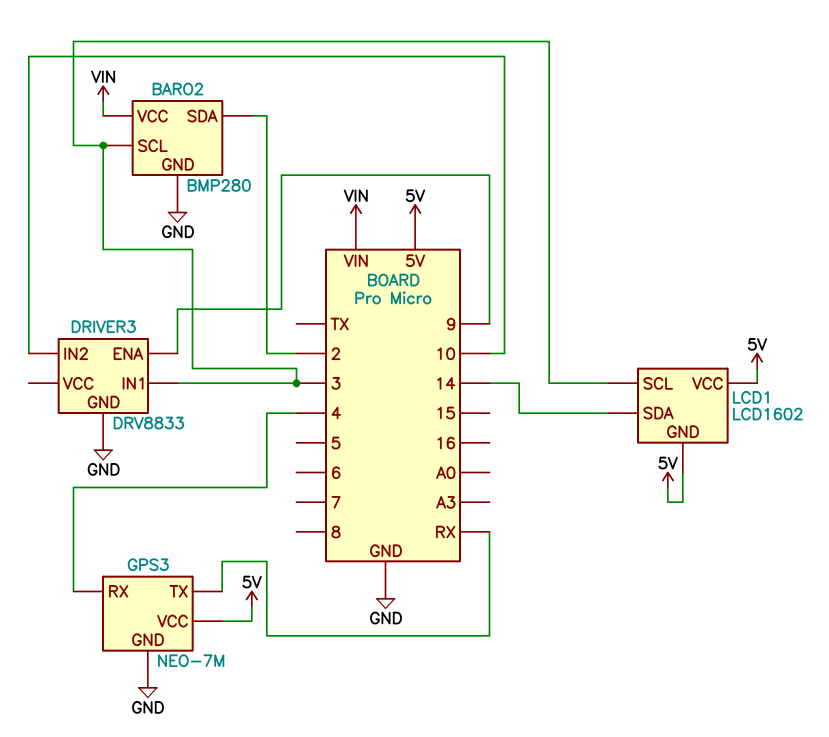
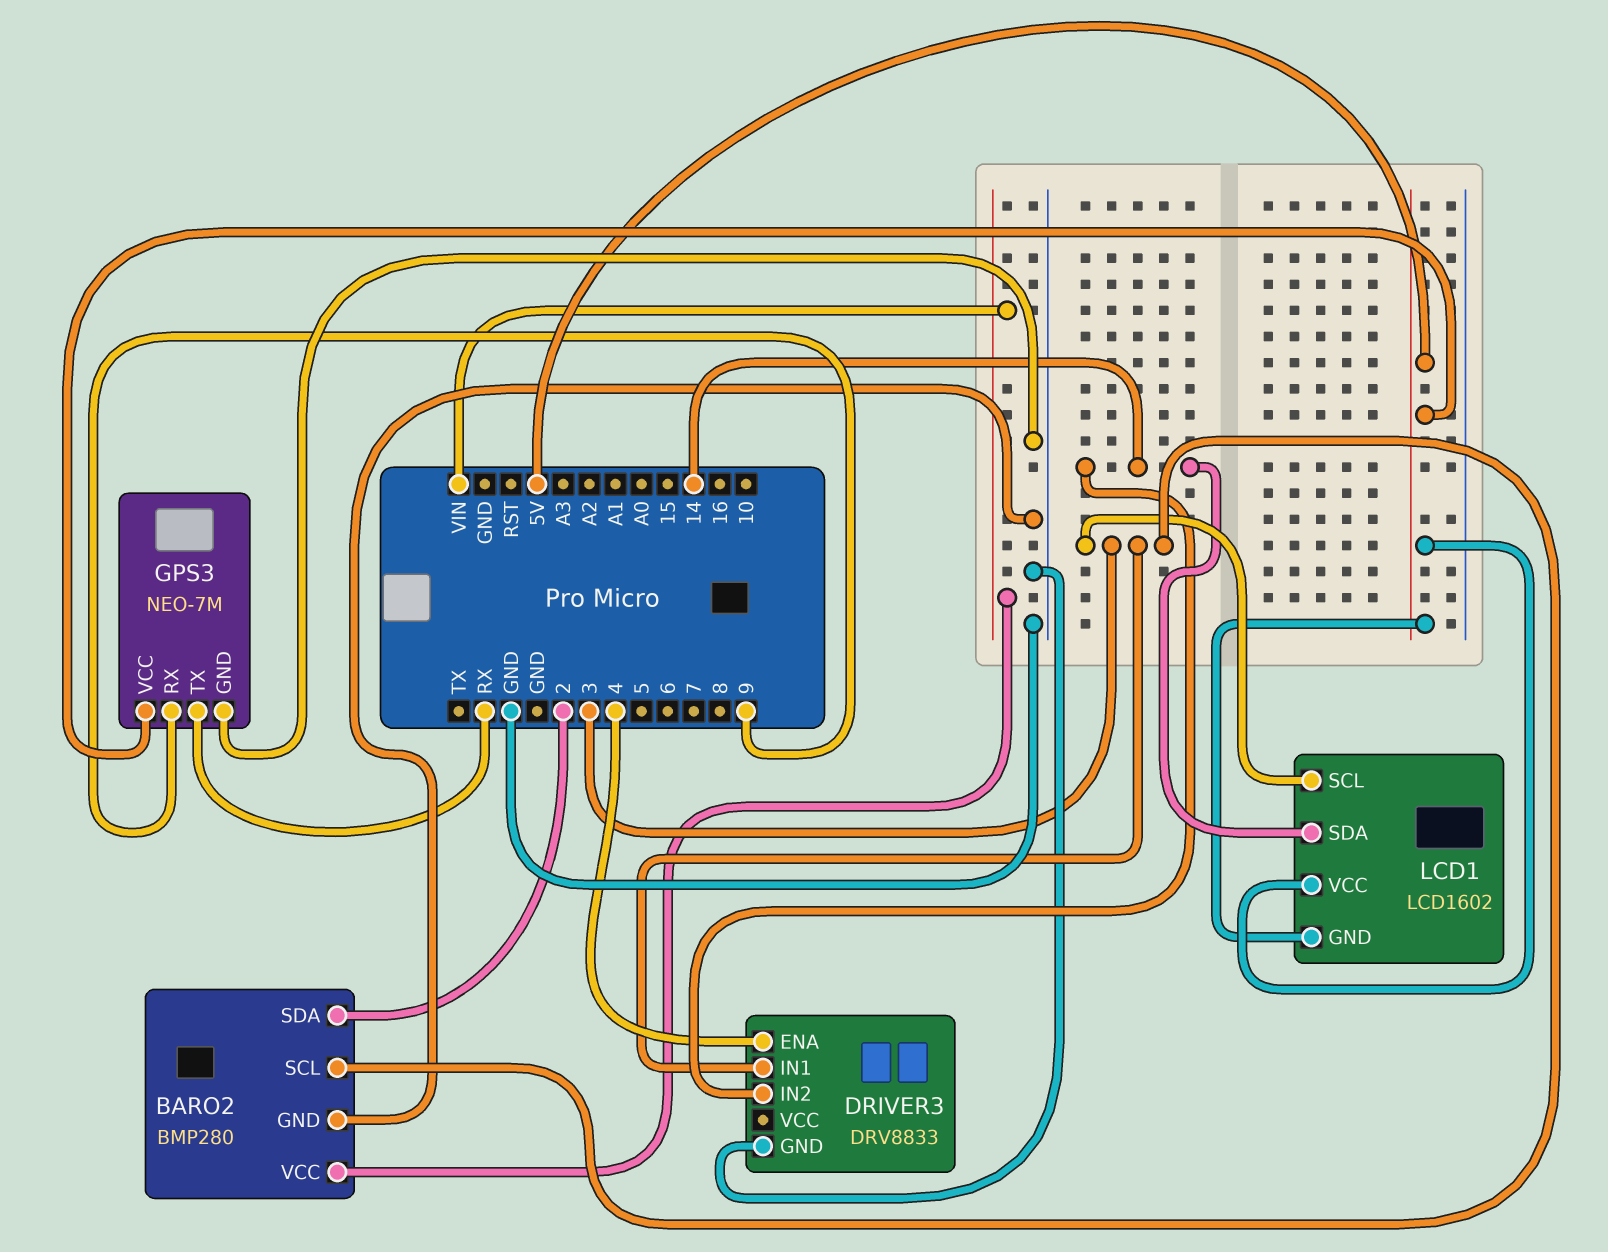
DRIVER3 pin ENA: 9 -> 4
DRIVER3 pin IN2: 10 -> 14
GPS3 pin RX: 4 -> 9

